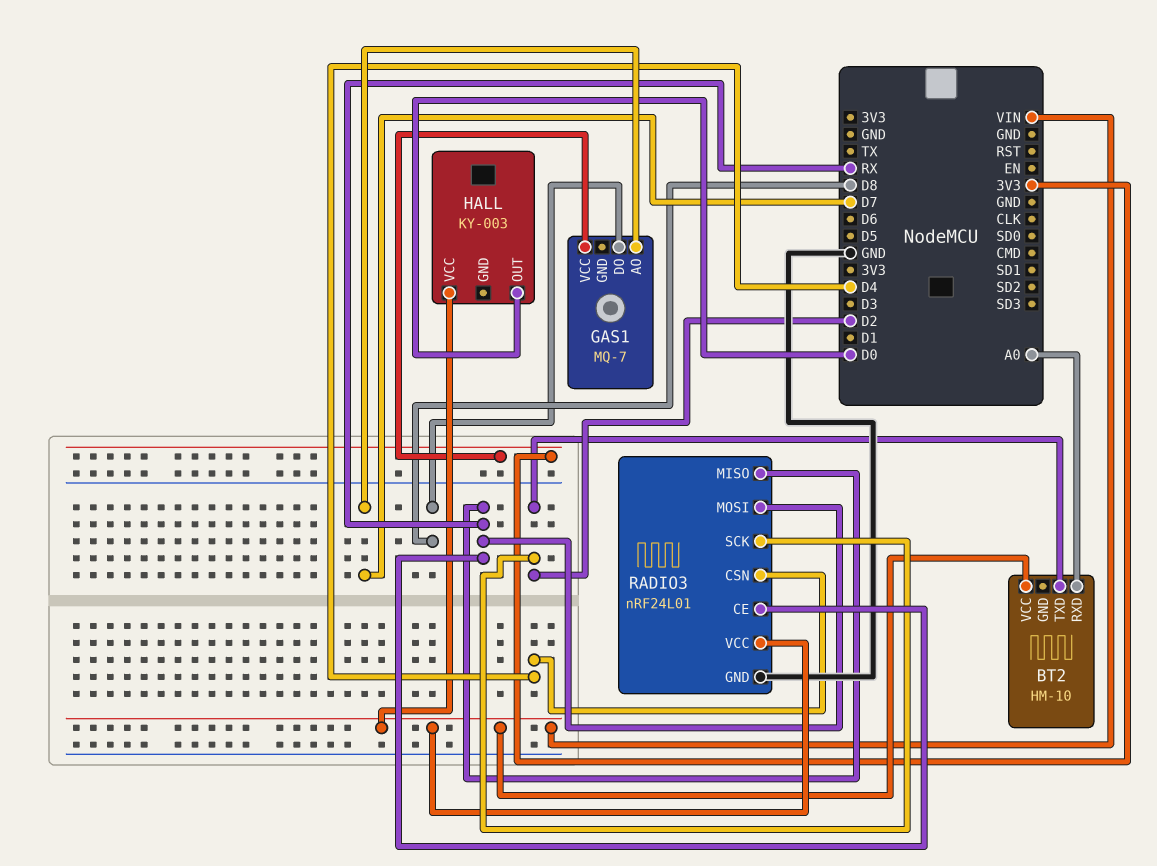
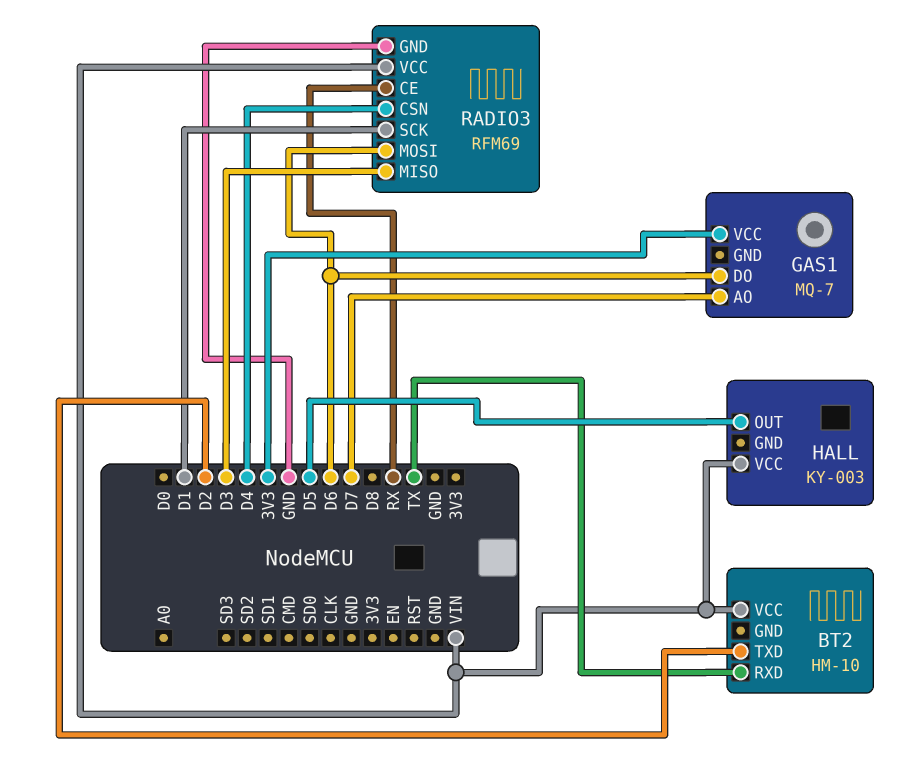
BT2 pin RXD: A0 -> TX
GAS1 pin DO: D8 -> D6
HALL pin OUT: D0 -> D5
RADIO3: nRF24L01 -> RFM69
RADIO3 pin MISO: RX -> D3
RADIO3 pin MOSI: RX -> D6
RADIO3 pin SCK: D2 -> D1

